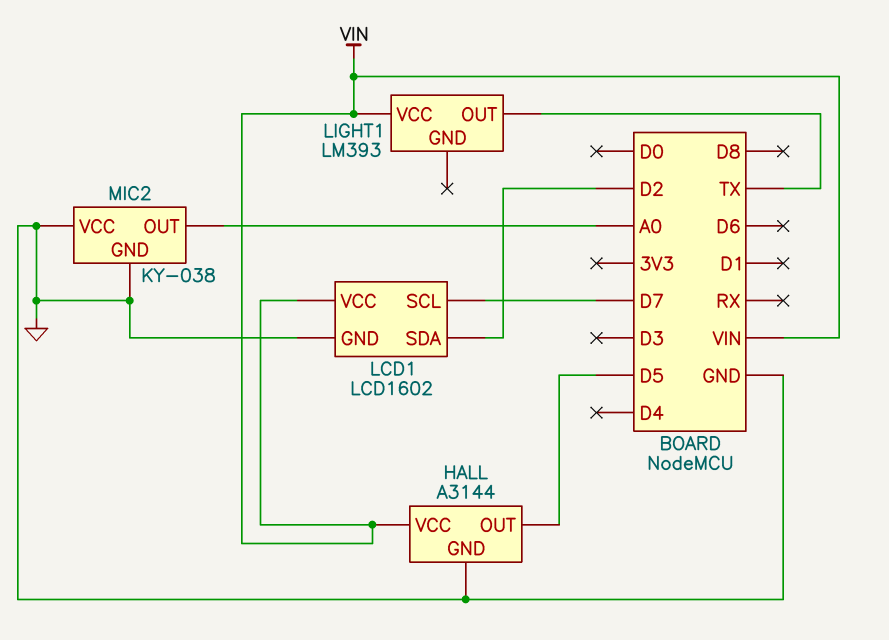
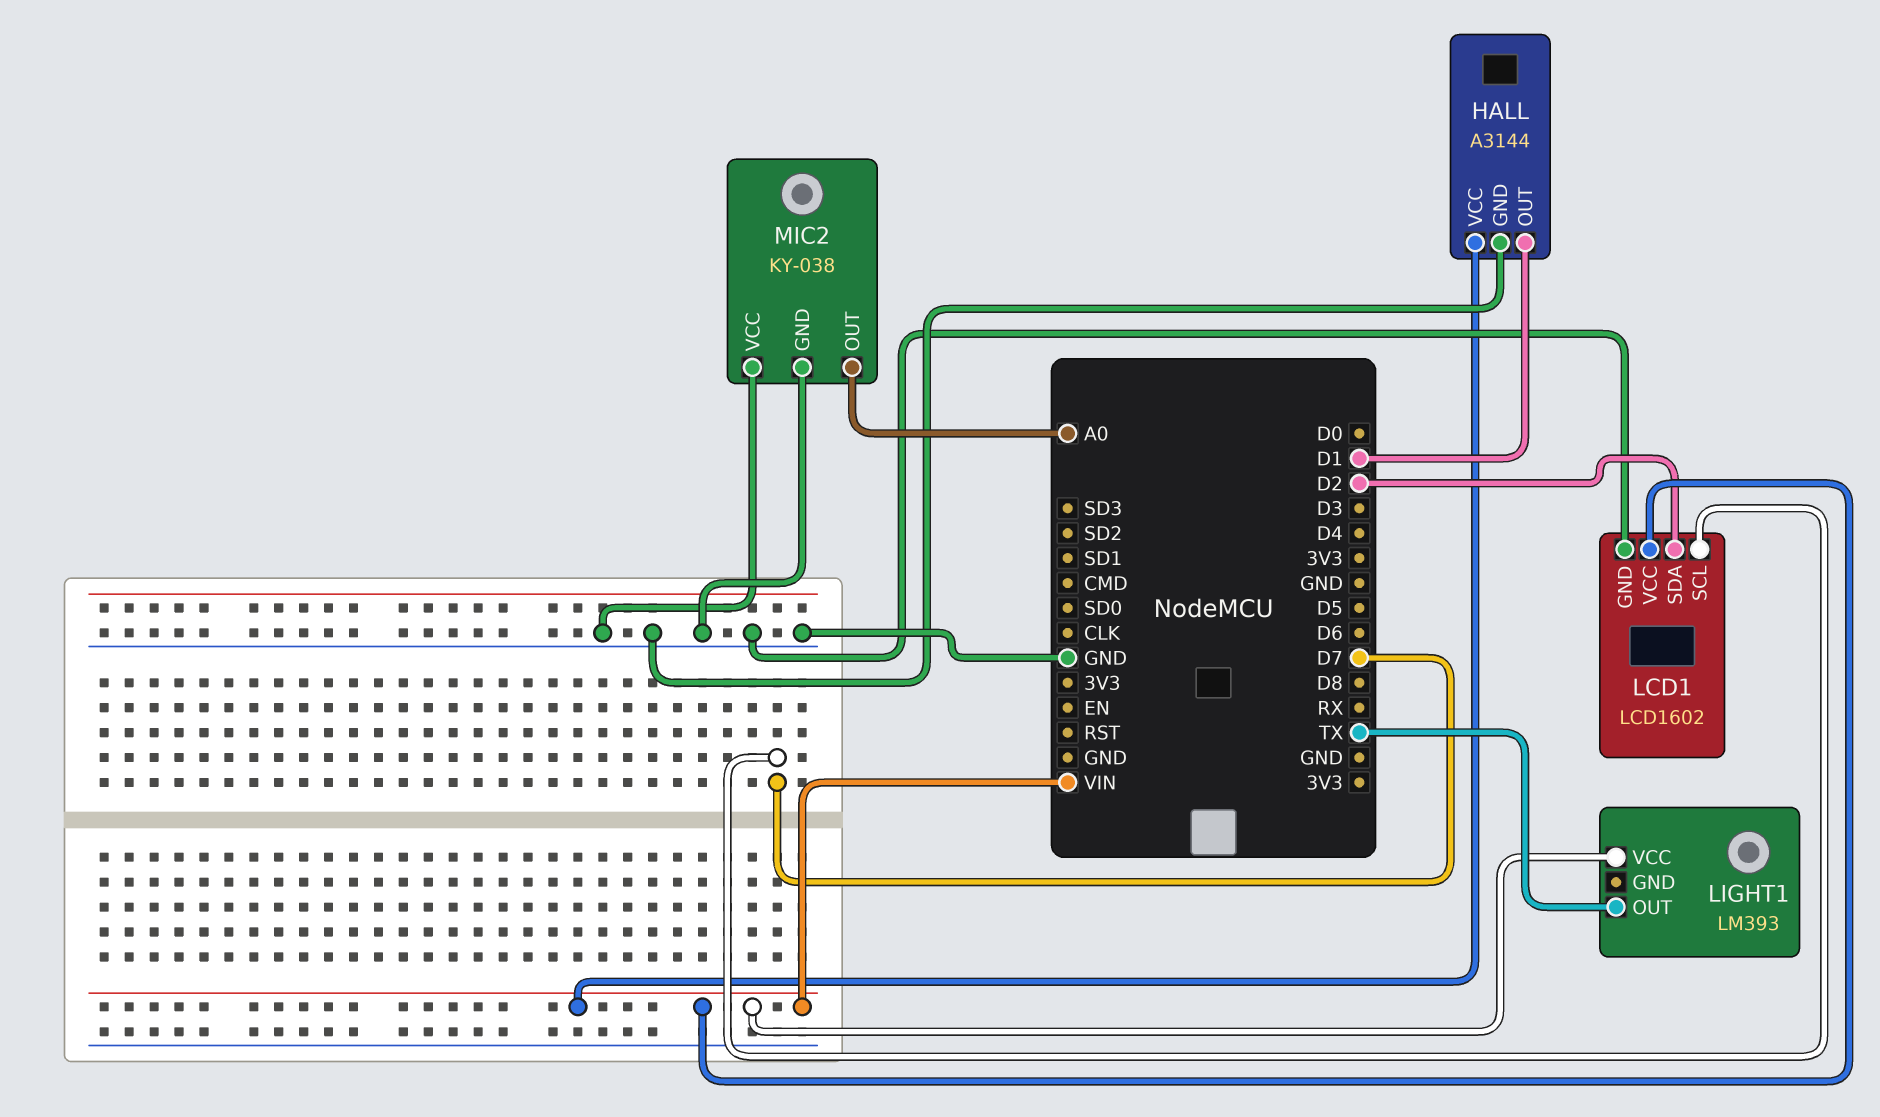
HALL pin OUT: D5 -> D1

